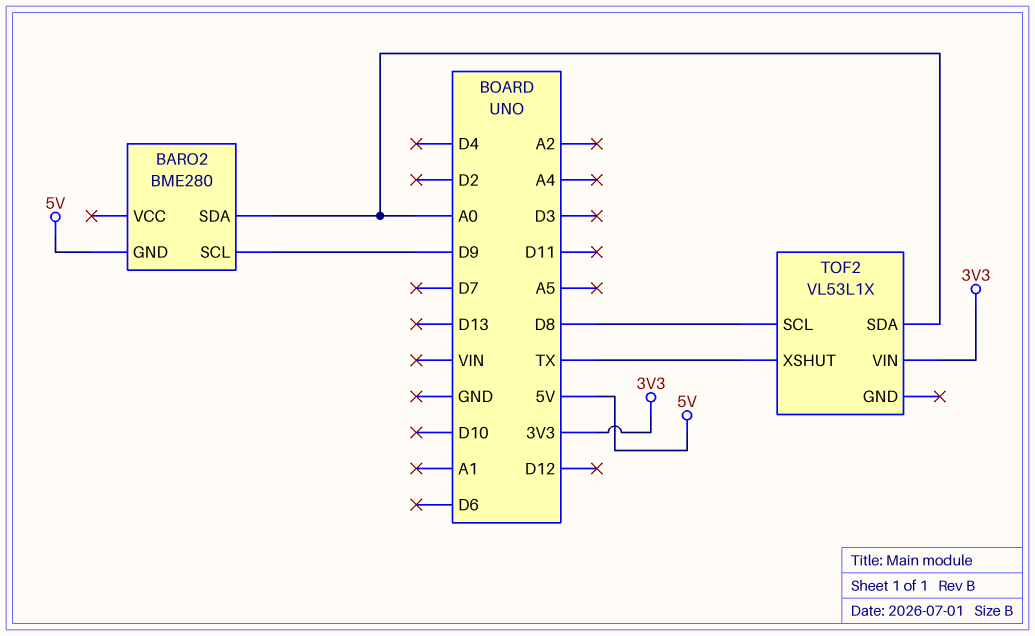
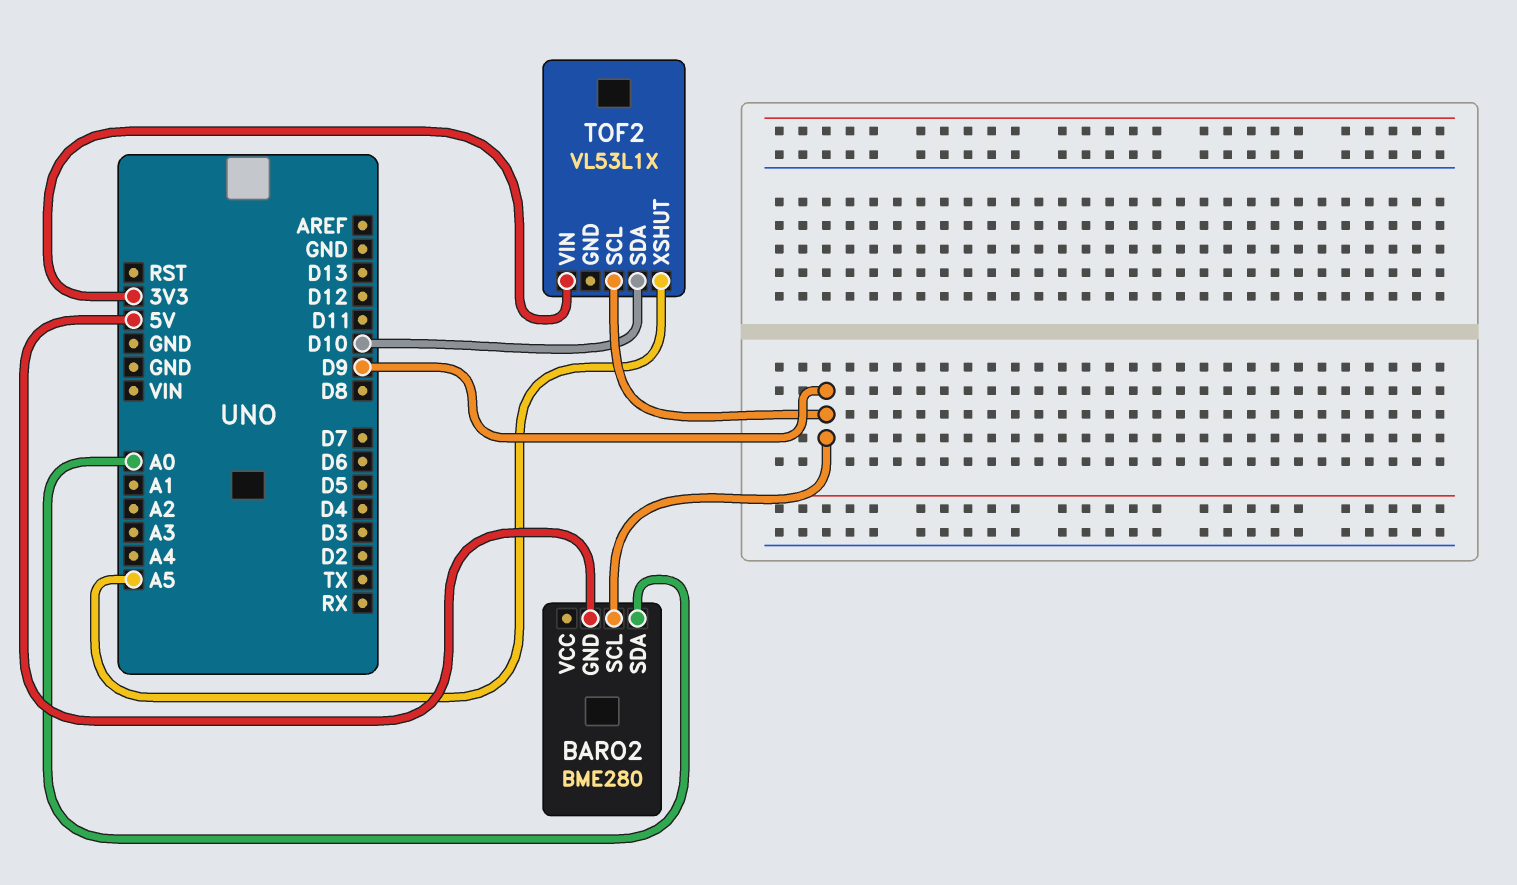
TOF2 pin SCL: D8 -> D9
TOF2 pin SDA: A0 -> D10
TOF2 pin XSHUT: TX -> A5

